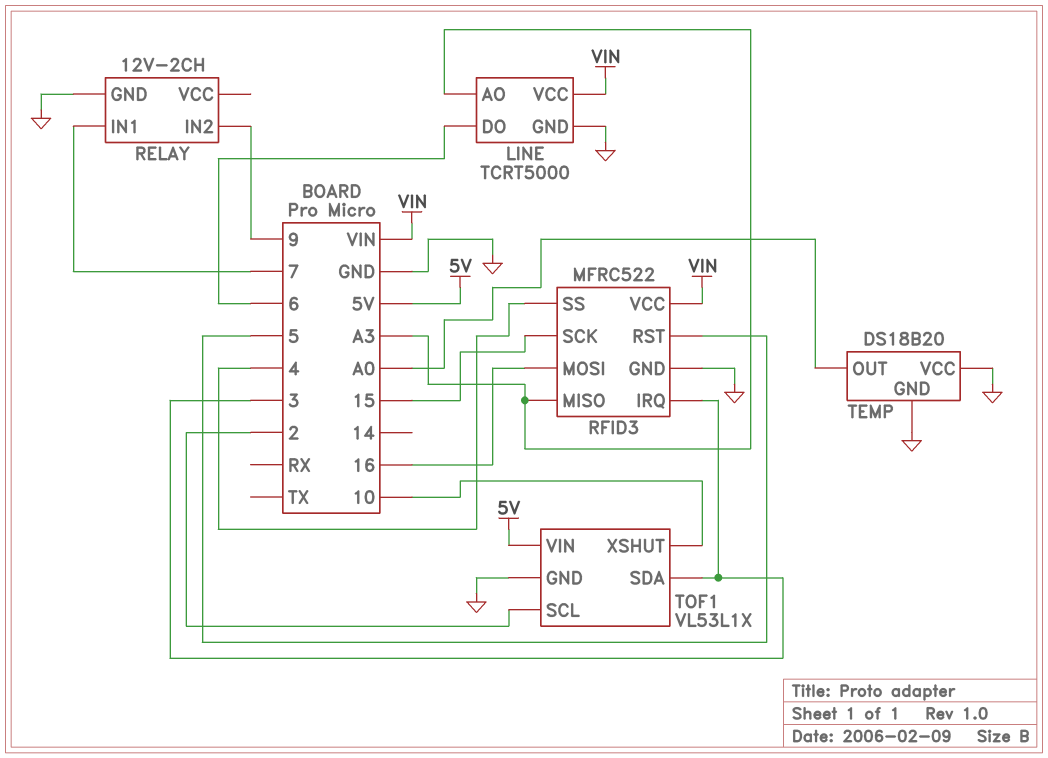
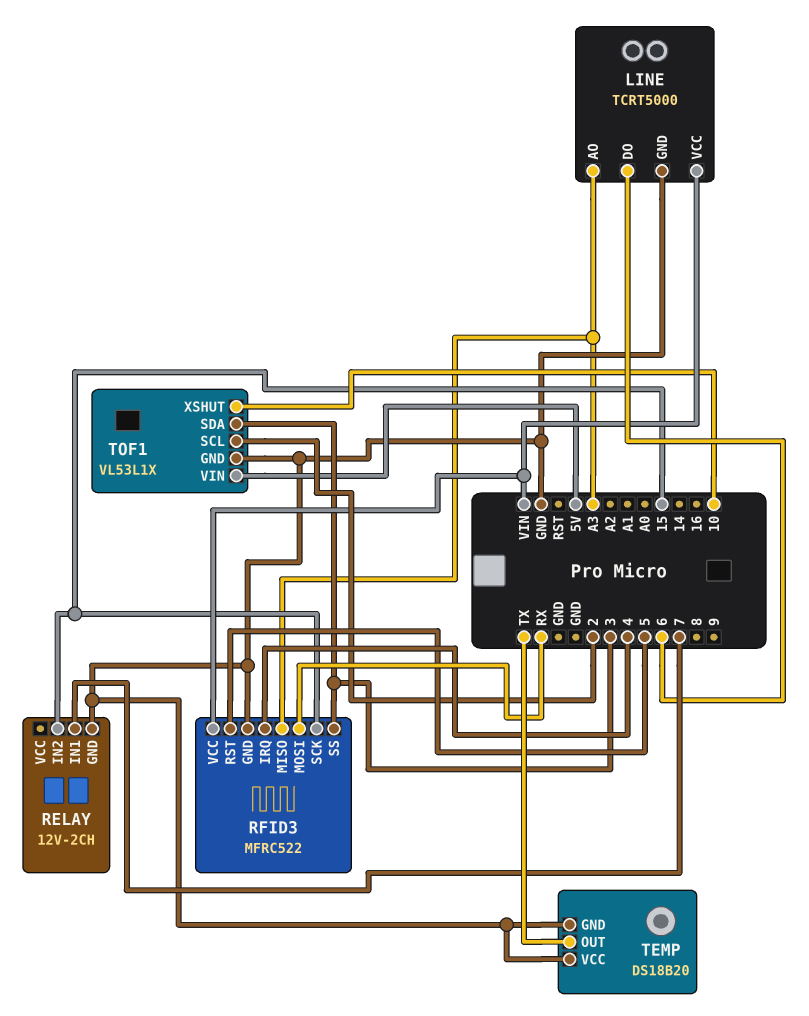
RELAY pin IN2: 9 -> 15
RFID3 pin IRQ: 3 -> 4
RFID3 pin MOSI: 16 -> RX
RFID3 pin SS: 4 -> 3
TEMP pin OUT: A0 -> TX

